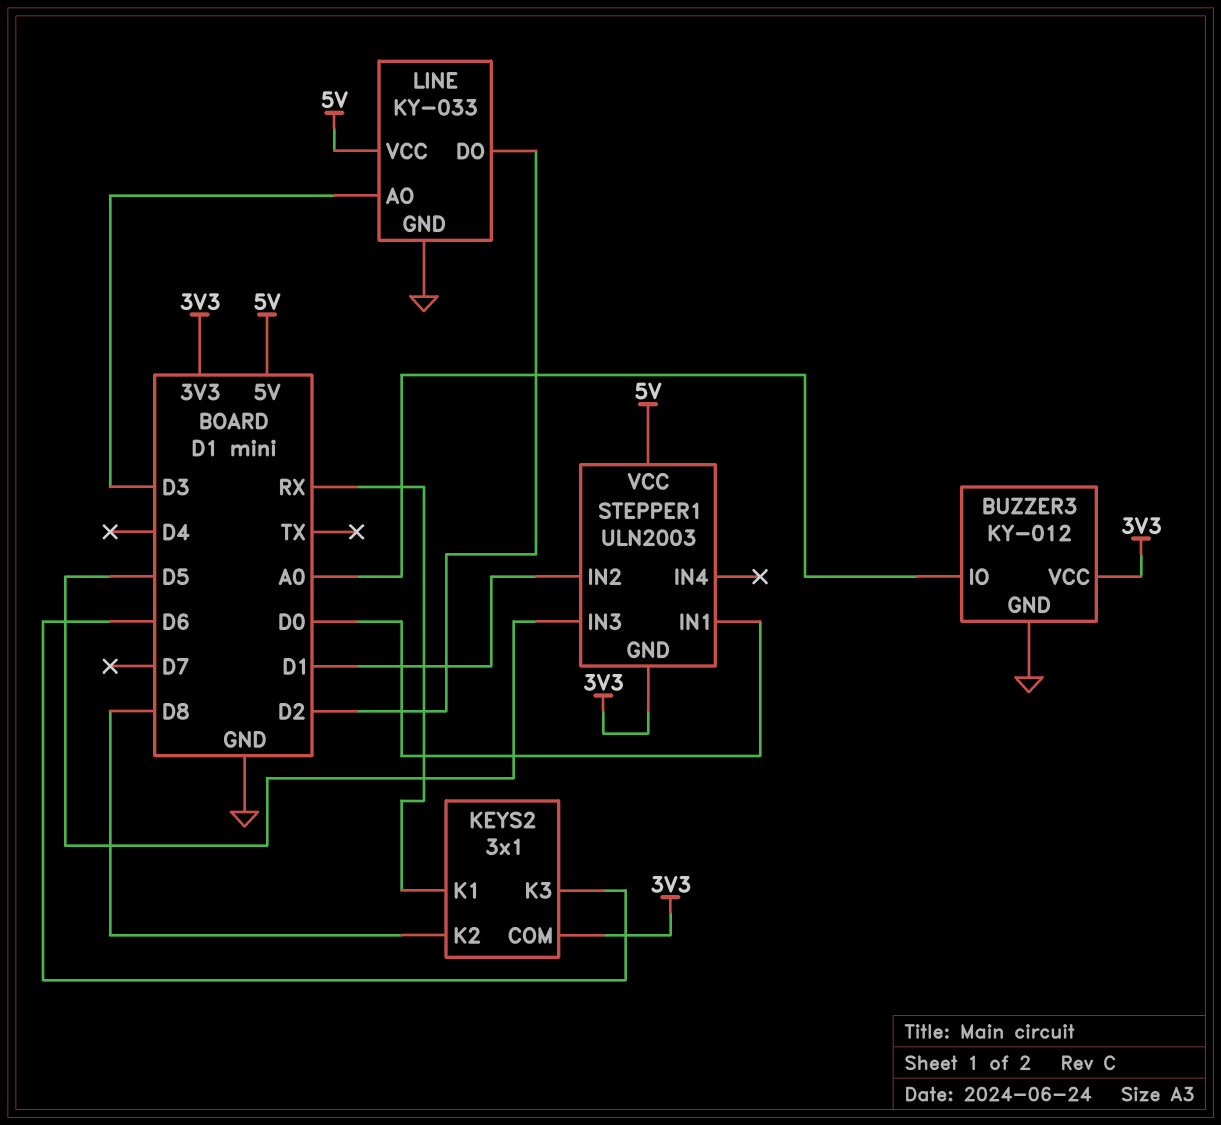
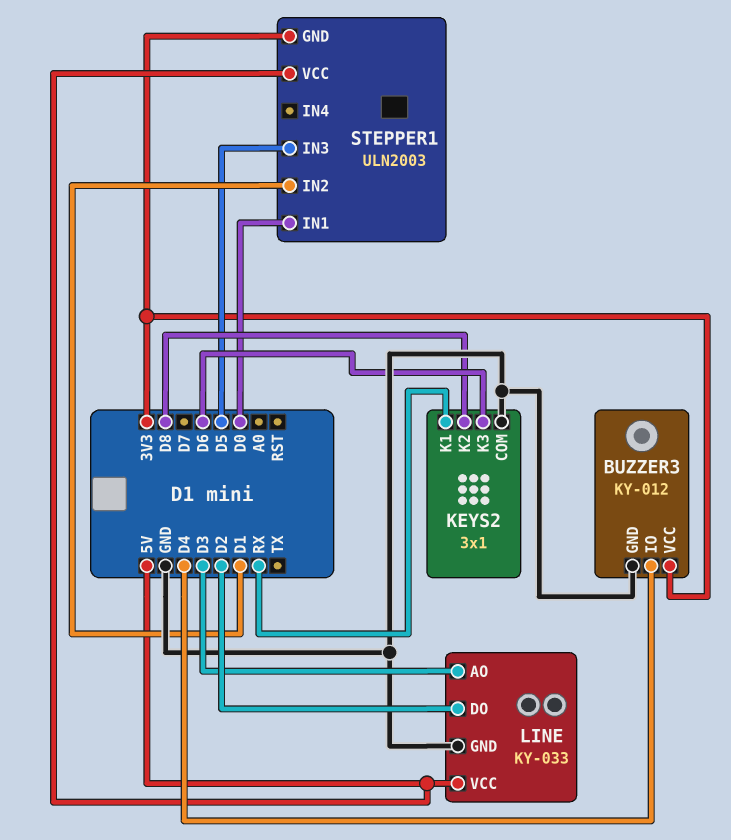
BUZZER3 pin IO: A0 -> D4
KEYS2 pin COM: 3V3 -> GND

